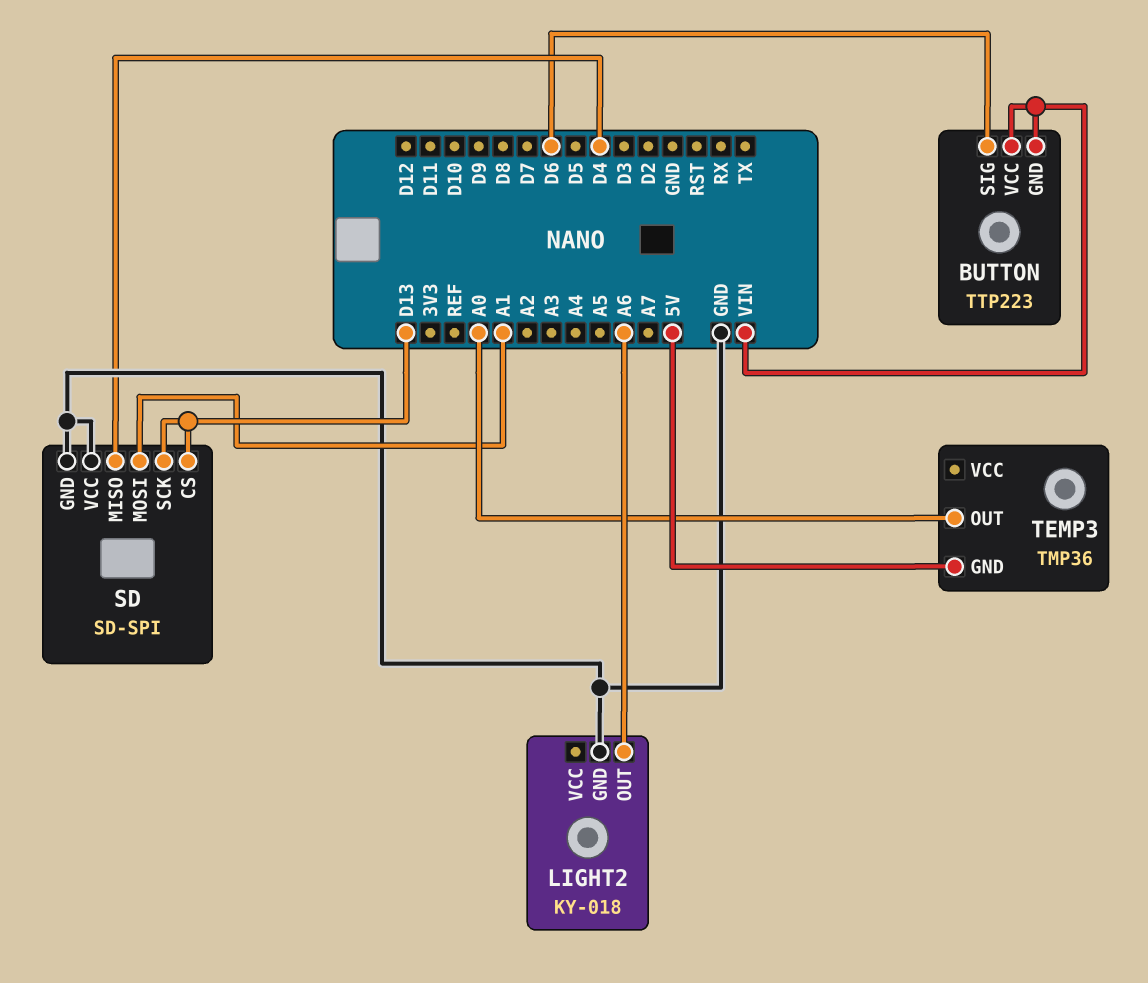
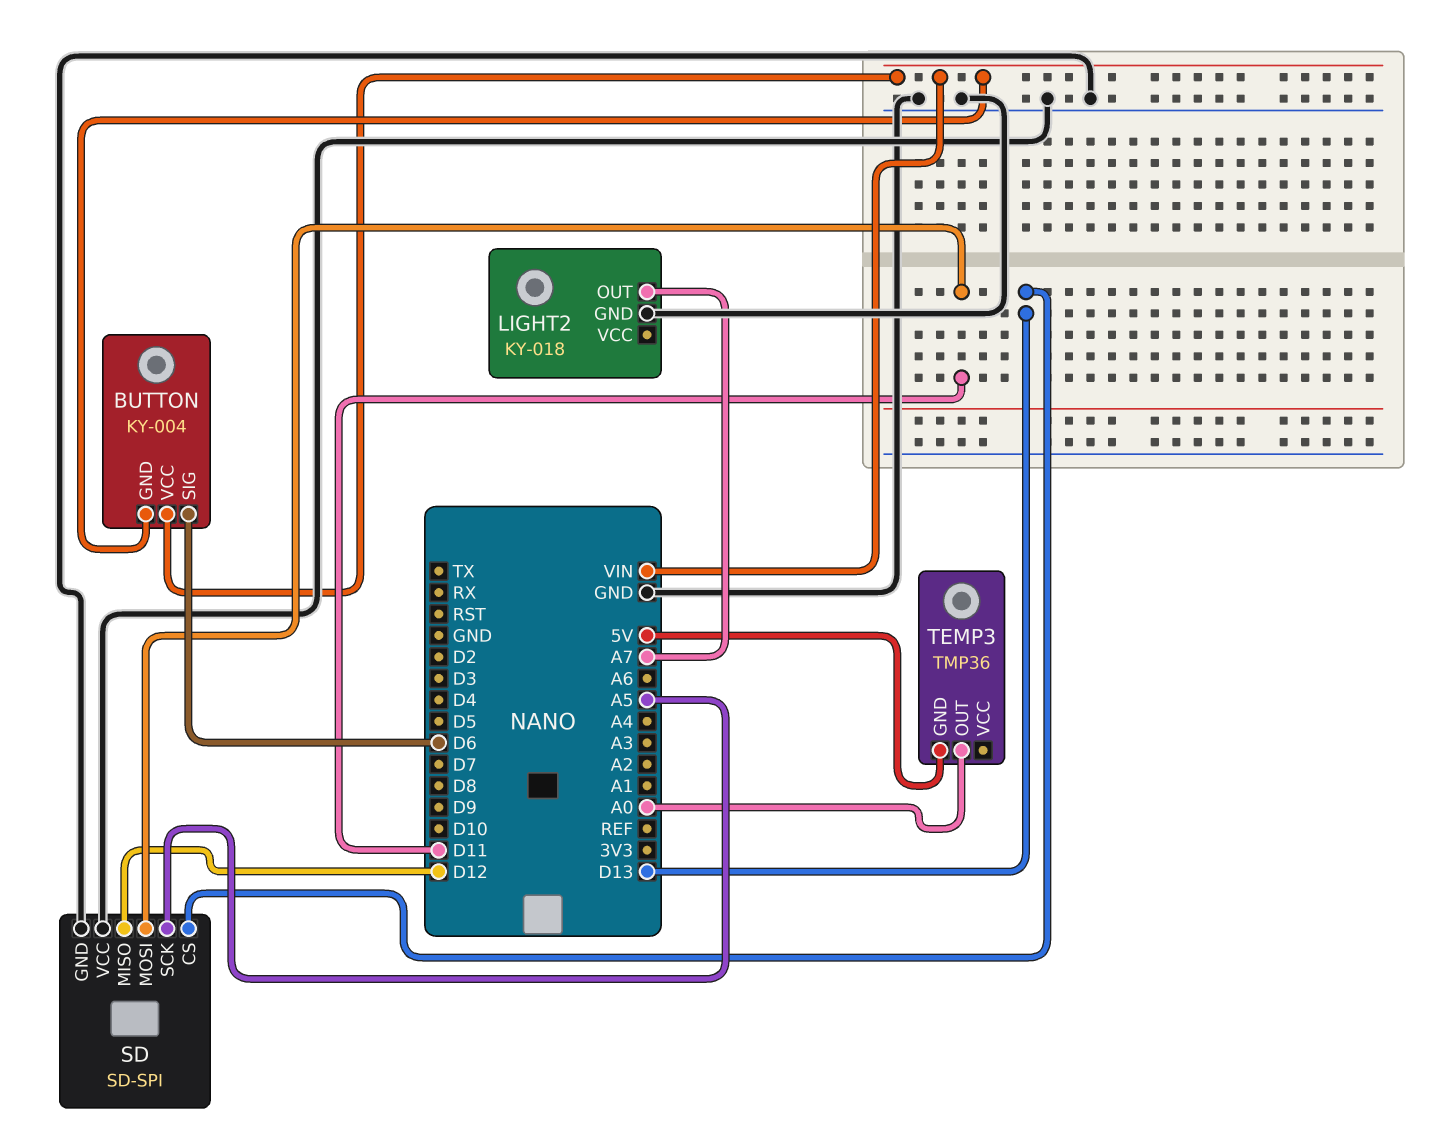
BUTTON: TTP223 -> KY-004
LIGHT2 pin OUT: A6 -> A7
SD pin MISO: D4 -> D12
SD pin MOSI: A1 -> D11
SD pin SCK: D13 -> A5

